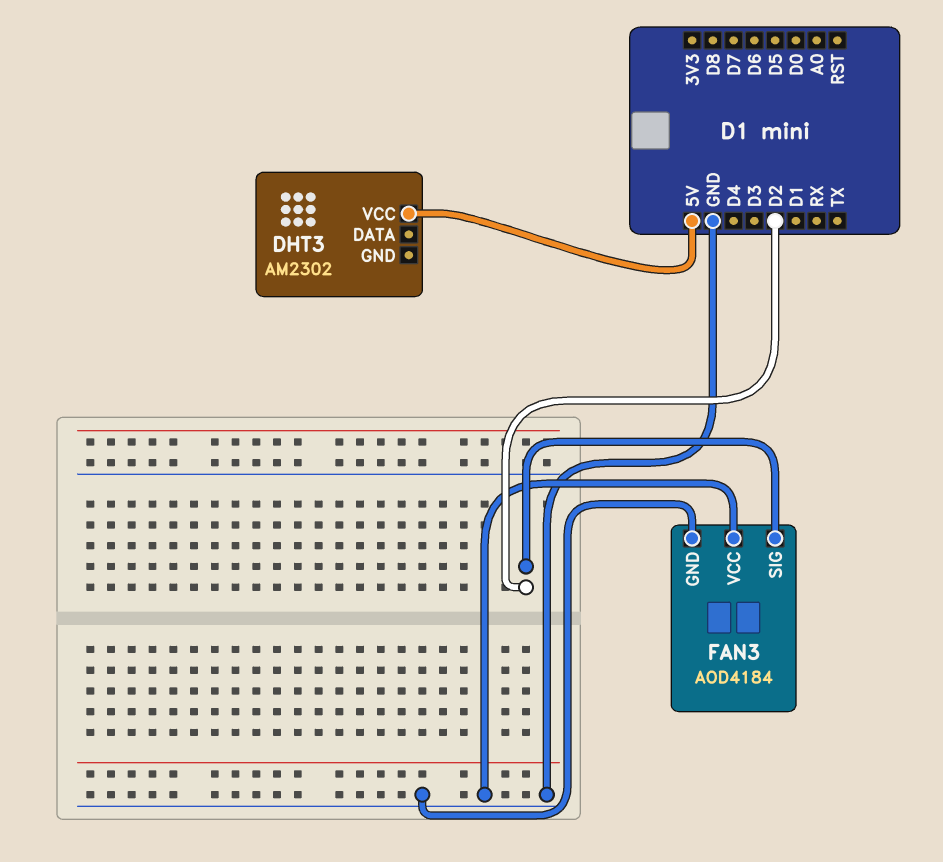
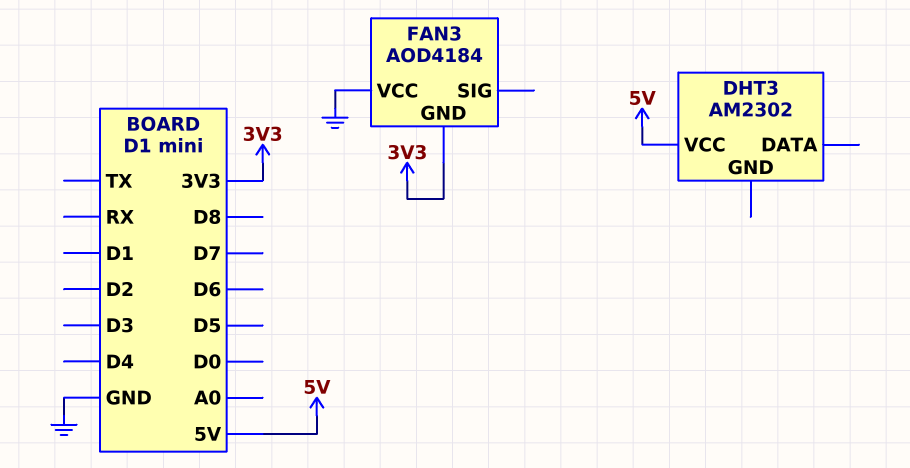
FAN3 pin GND: GND -> 3V3
FAN3 pin SIG: D2 -> none

